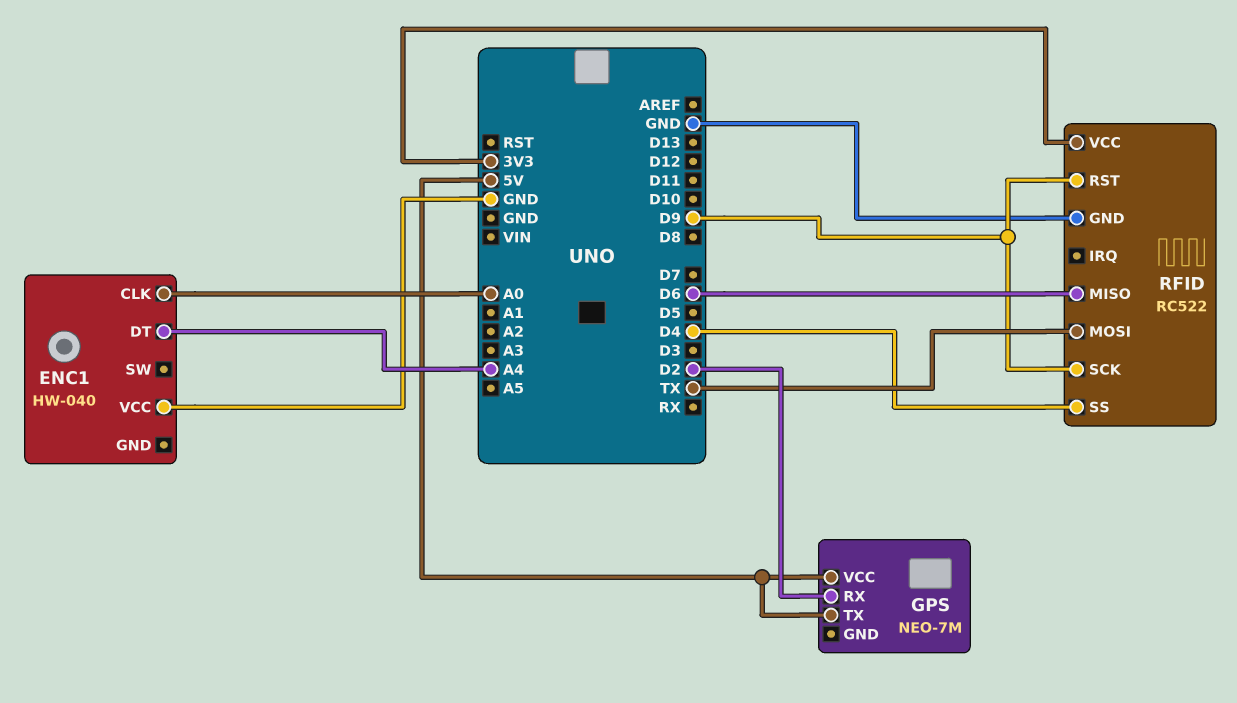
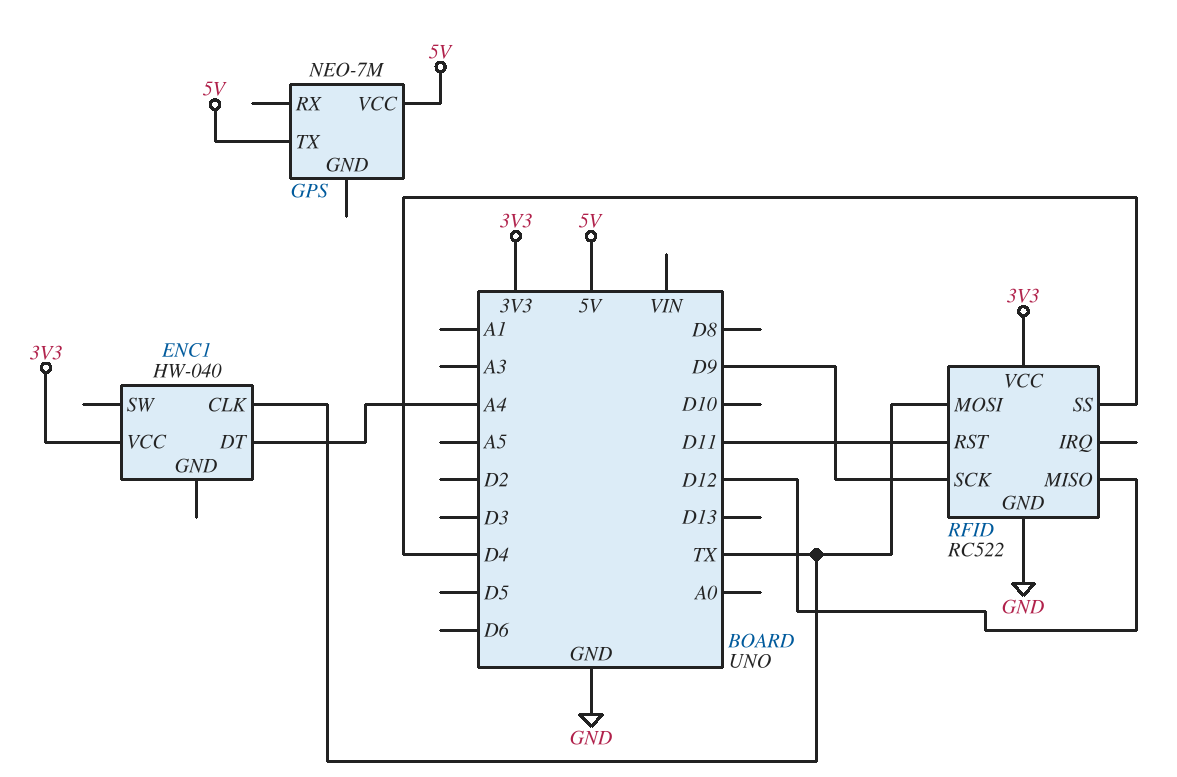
ENC1 pin CLK: A0 -> TX
ENC1 pin VCC: GND -> 3V3
GPS pin RX: D2 -> none
RFID pin MISO: D6 -> D12
RFID pin RST: D9 -> D11

